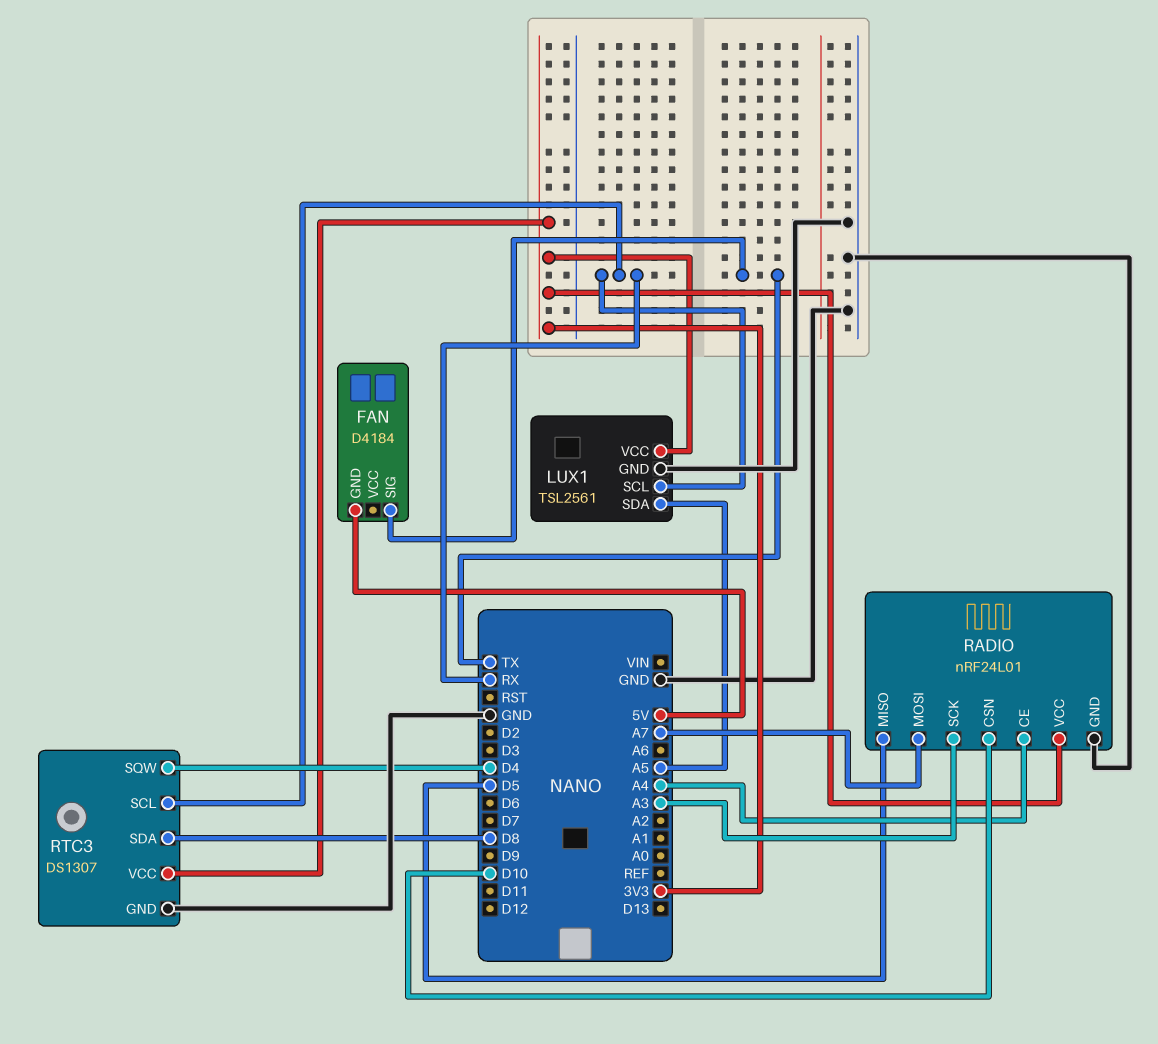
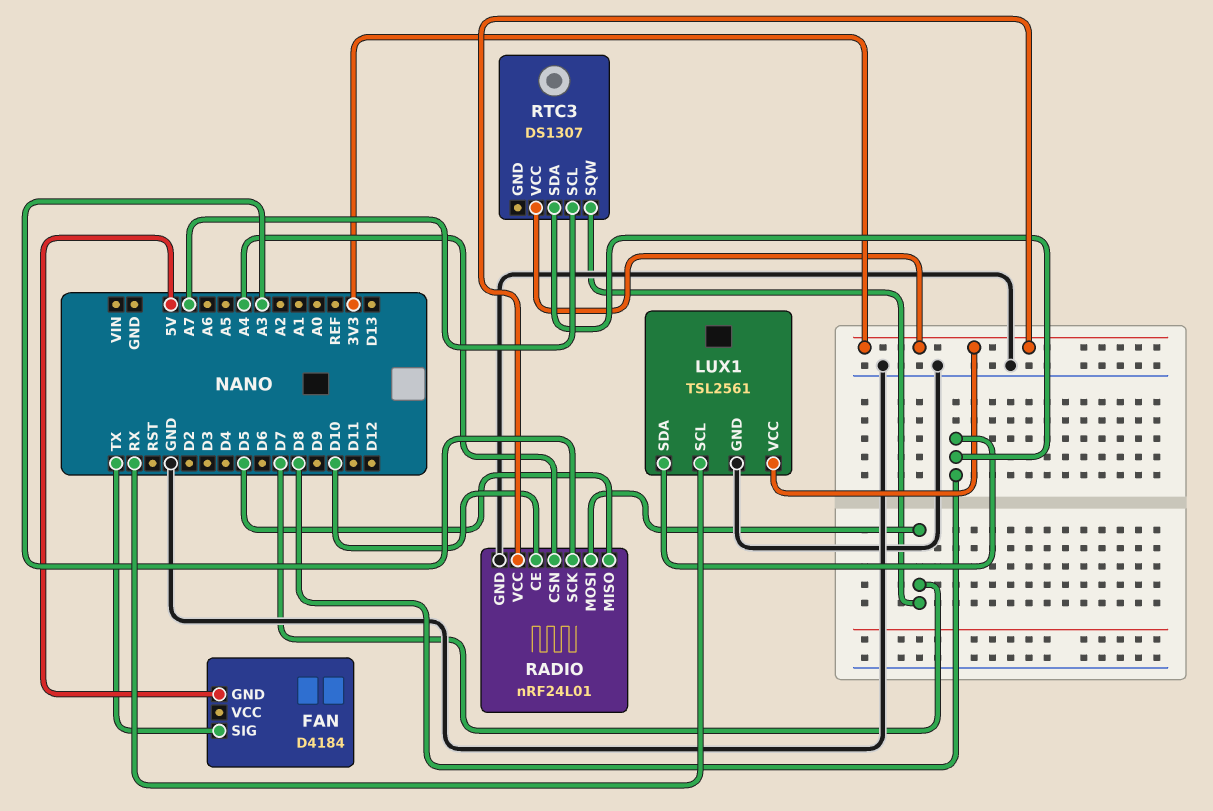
LUX1 pin SDA: A5 -> D8
RADIO pin CE: A4 -> D10
RADIO pin CSN: D10 -> A4
RADIO pin MOSI: A7 -> D7
RTC3 pin GND: GND -> none
RTC3 pin SCL: RX -> A7
RTC3 pin SQW: D4 -> D7

